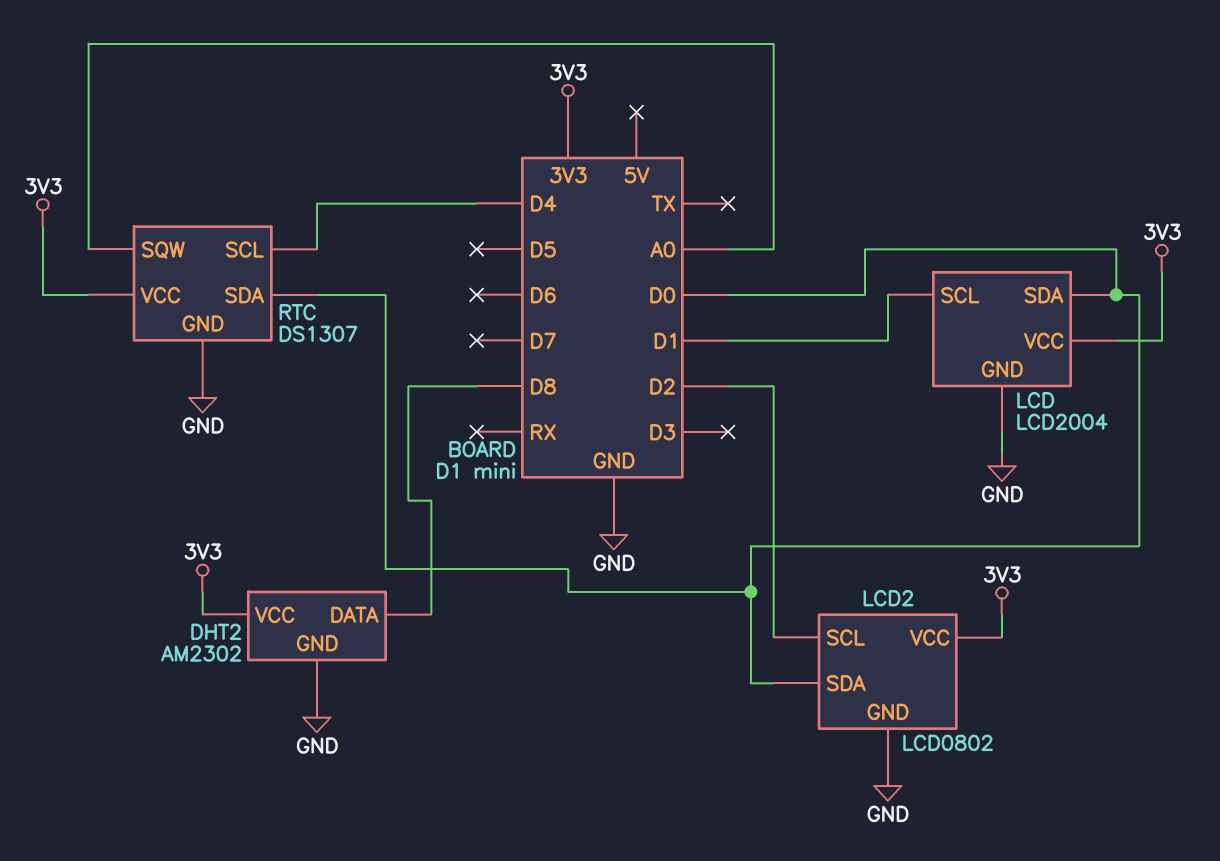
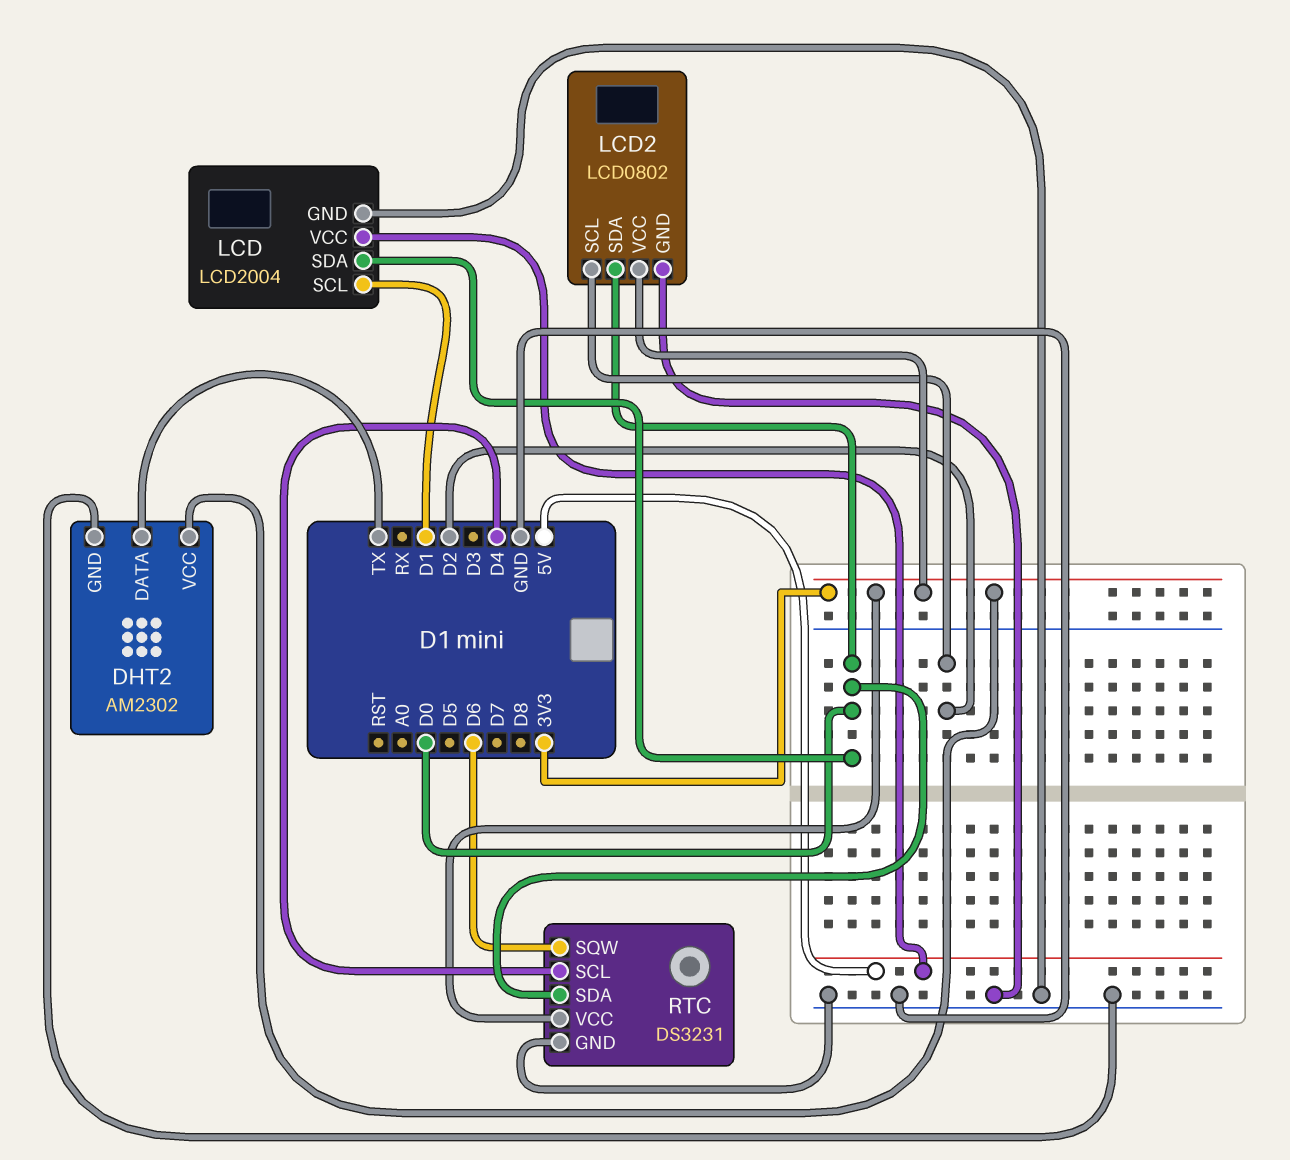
DHT2 pin DATA: D8 -> TX
LCD pin VCC: 3V3 -> 5V
RTC: DS1307 -> DS3231
RTC pin SQW: A0 -> D6

